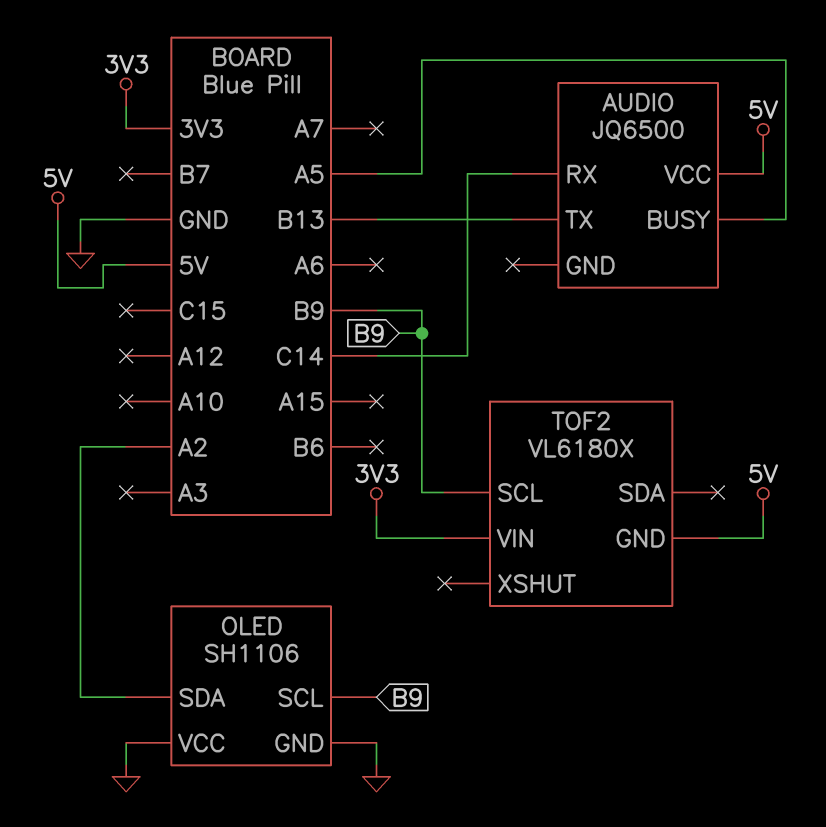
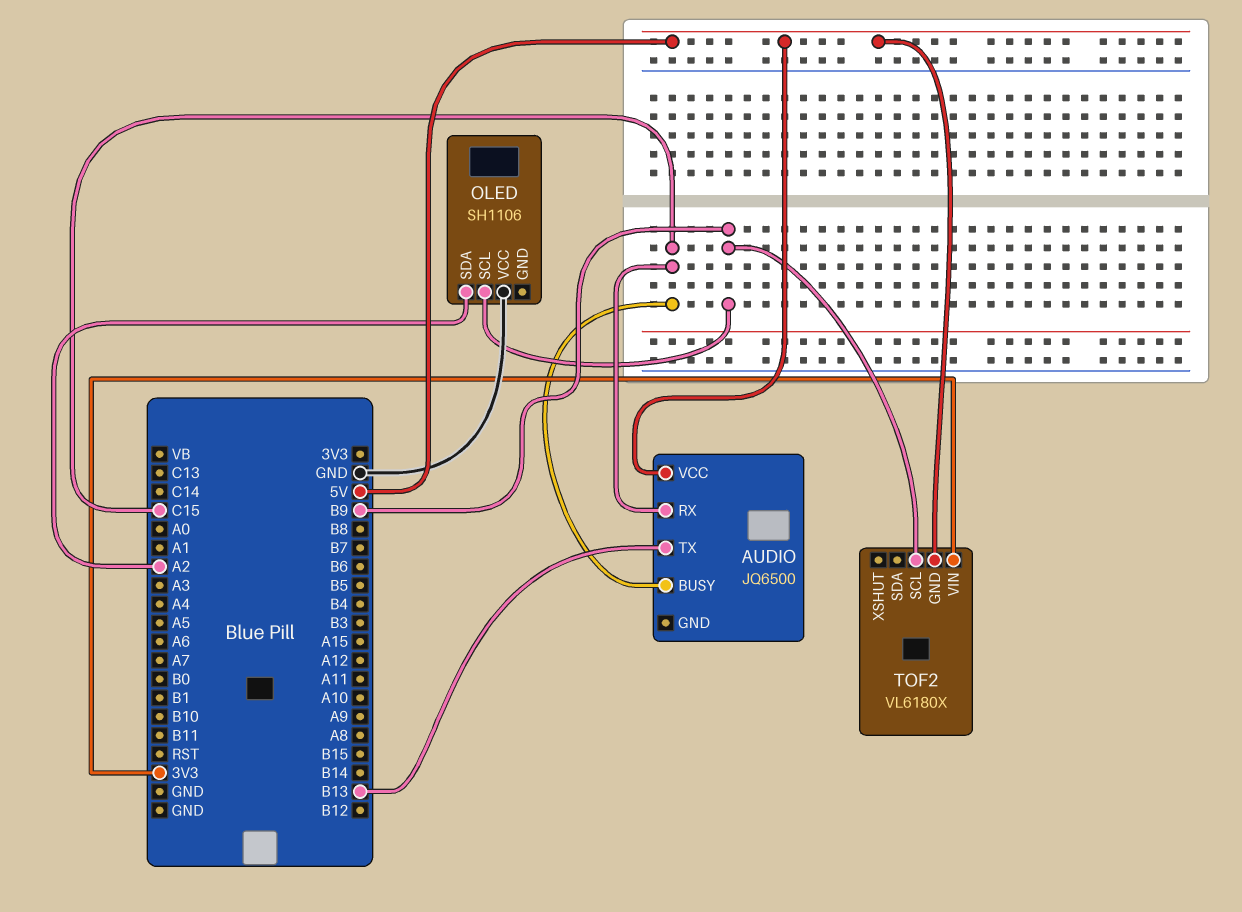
AUDIO pin BUSY: A5 -> C15
AUDIO pin RX: C14 -> C15
OLED pin GND: GND -> none

